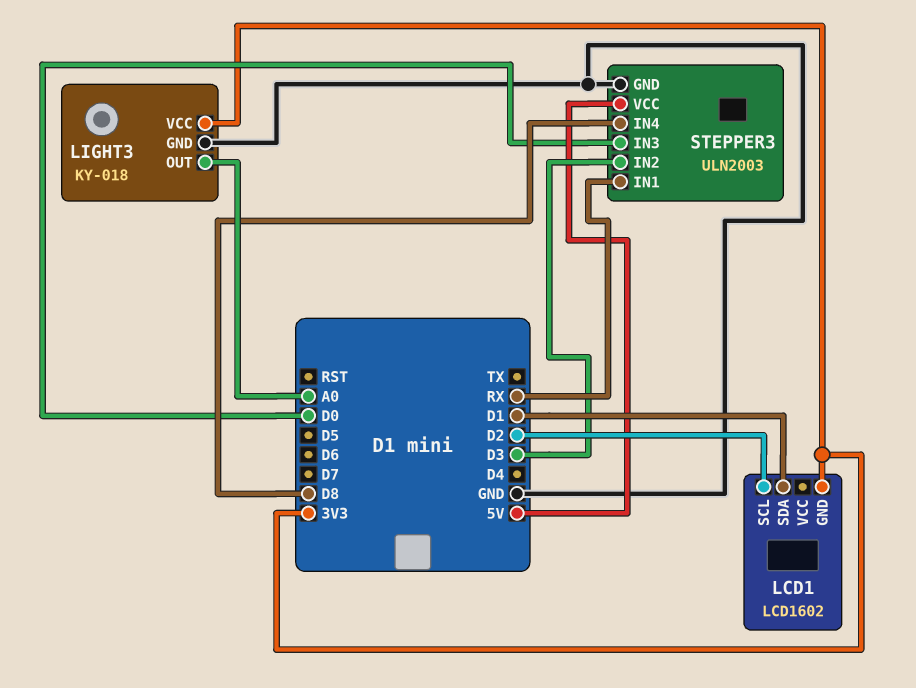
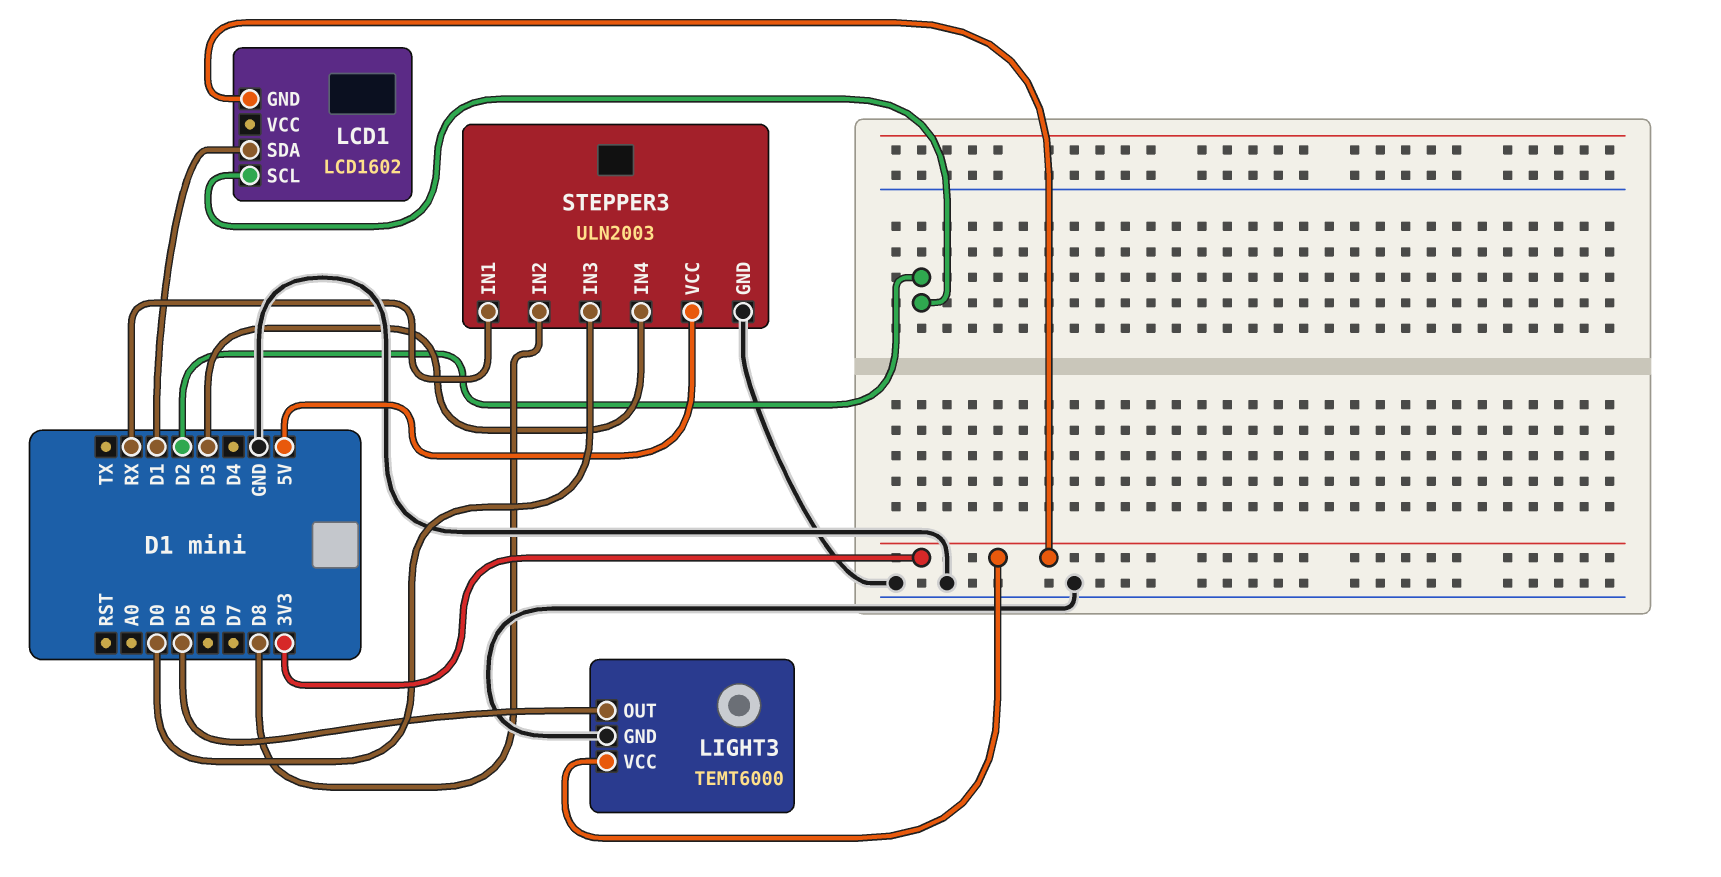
LIGHT3: KY-018 -> TEMT6000
LIGHT3 pin OUT: A0 -> D5
STEPPER3 pin IN2: D3 -> D8
STEPPER3 pin IN4: D8 -> D3

